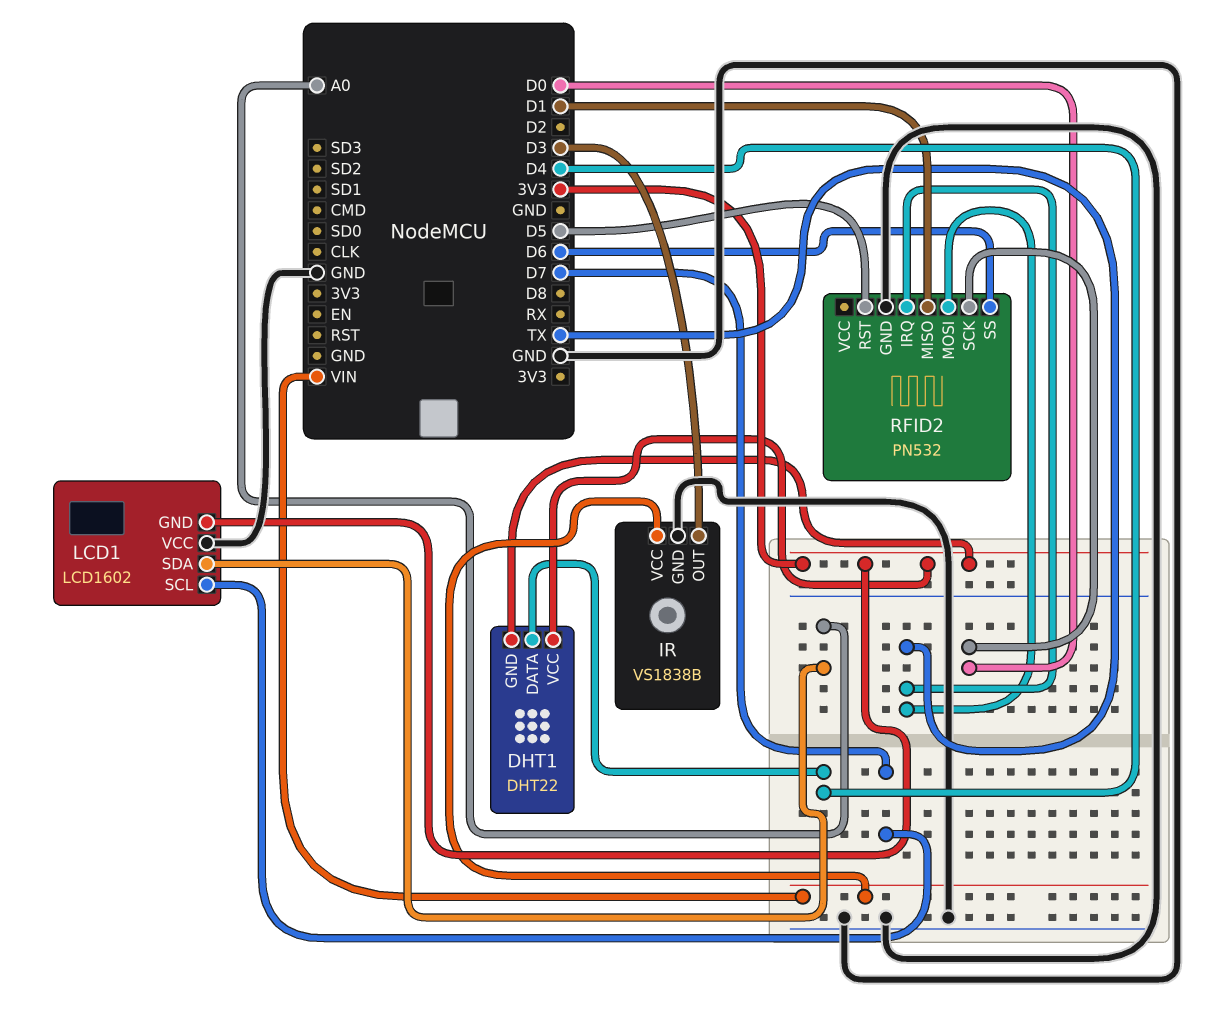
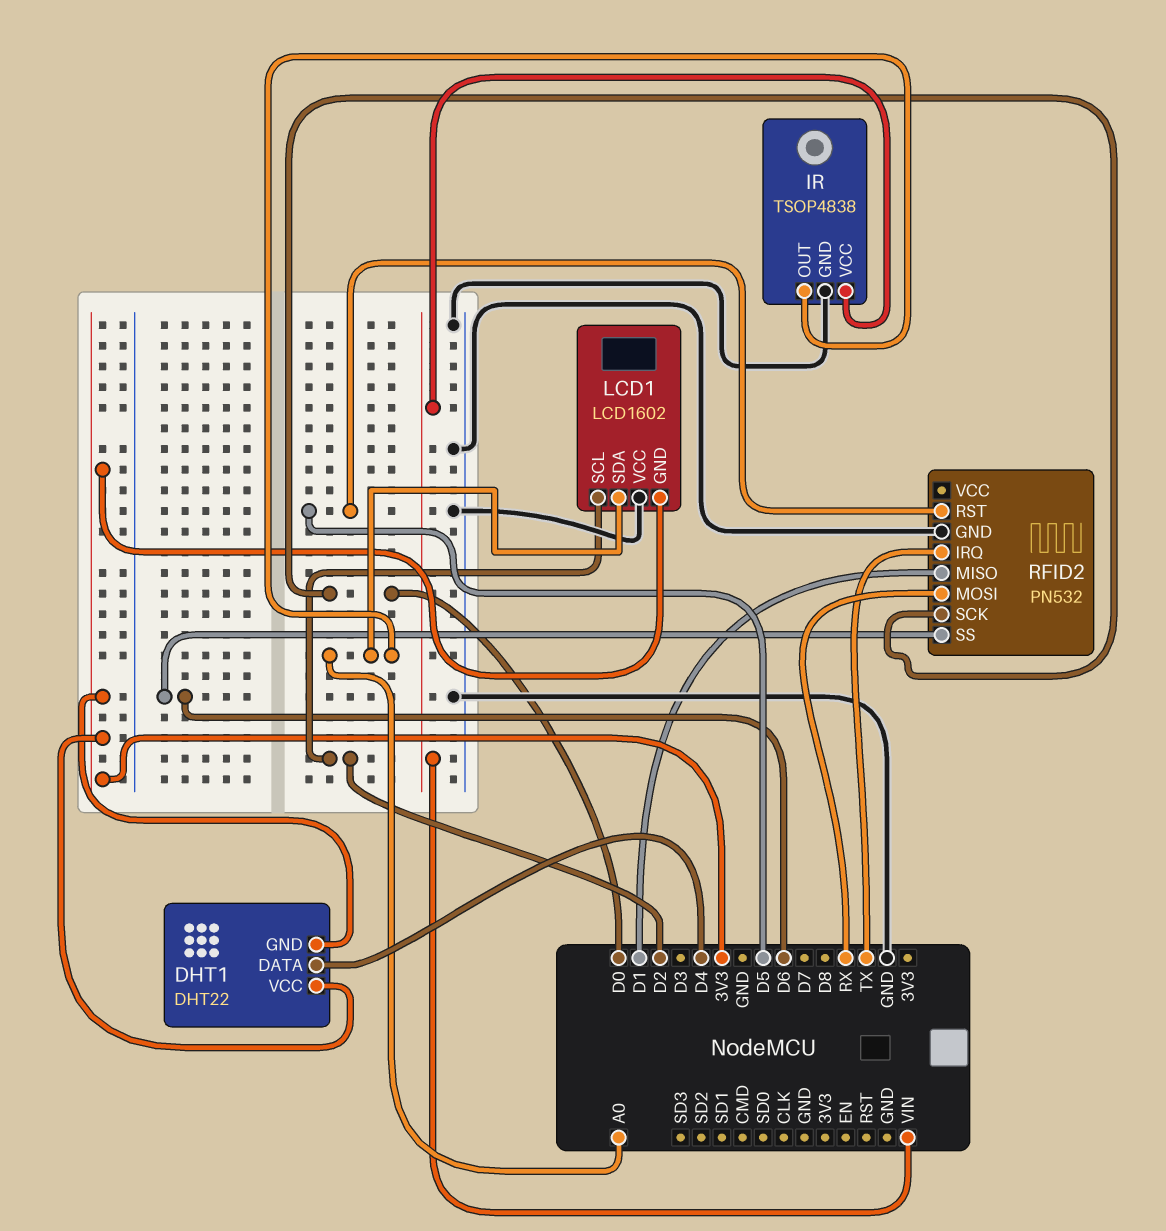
IR: VS1838B -> TSOP4838
IR pin OUT: D3 -> A0
LCD1 pin SCL: D7 -> D2
RFID2 pin MOSI: TX -> RX

